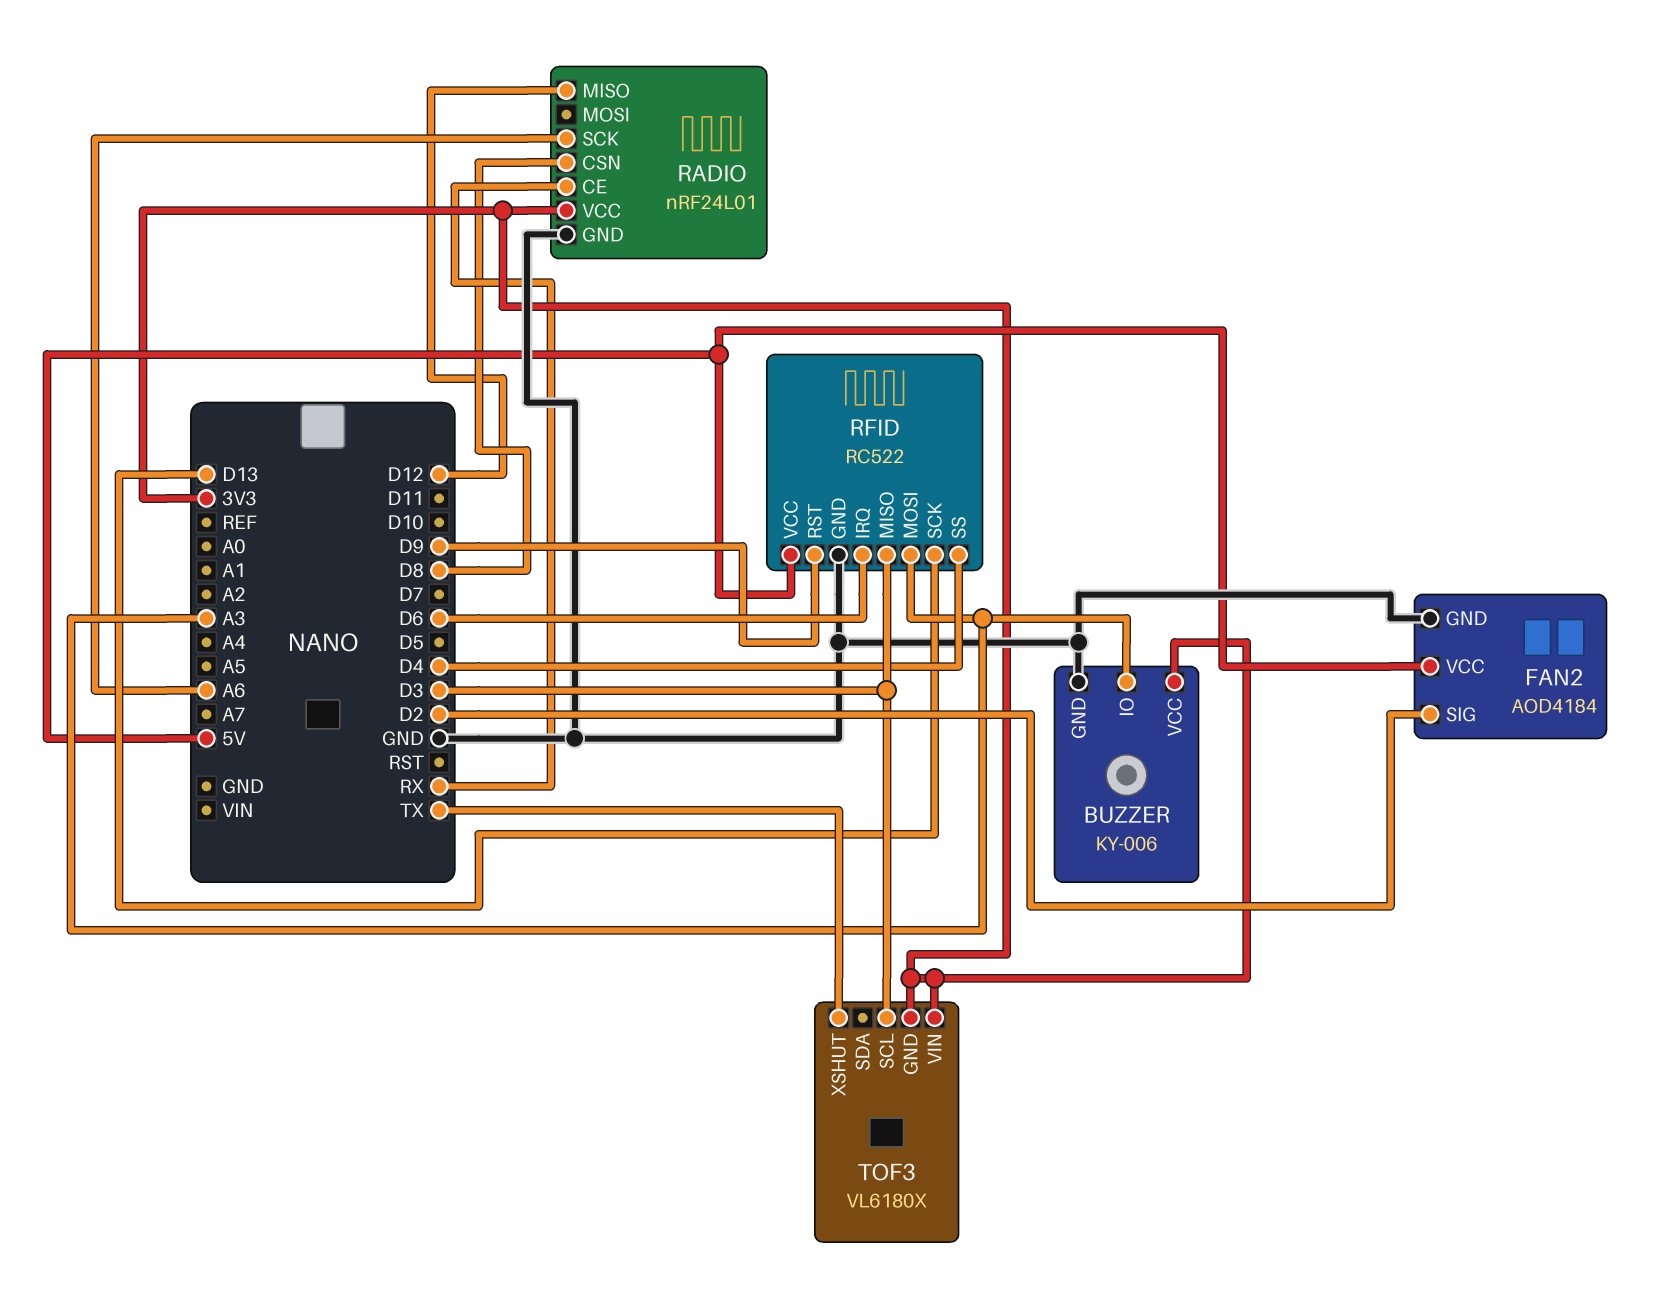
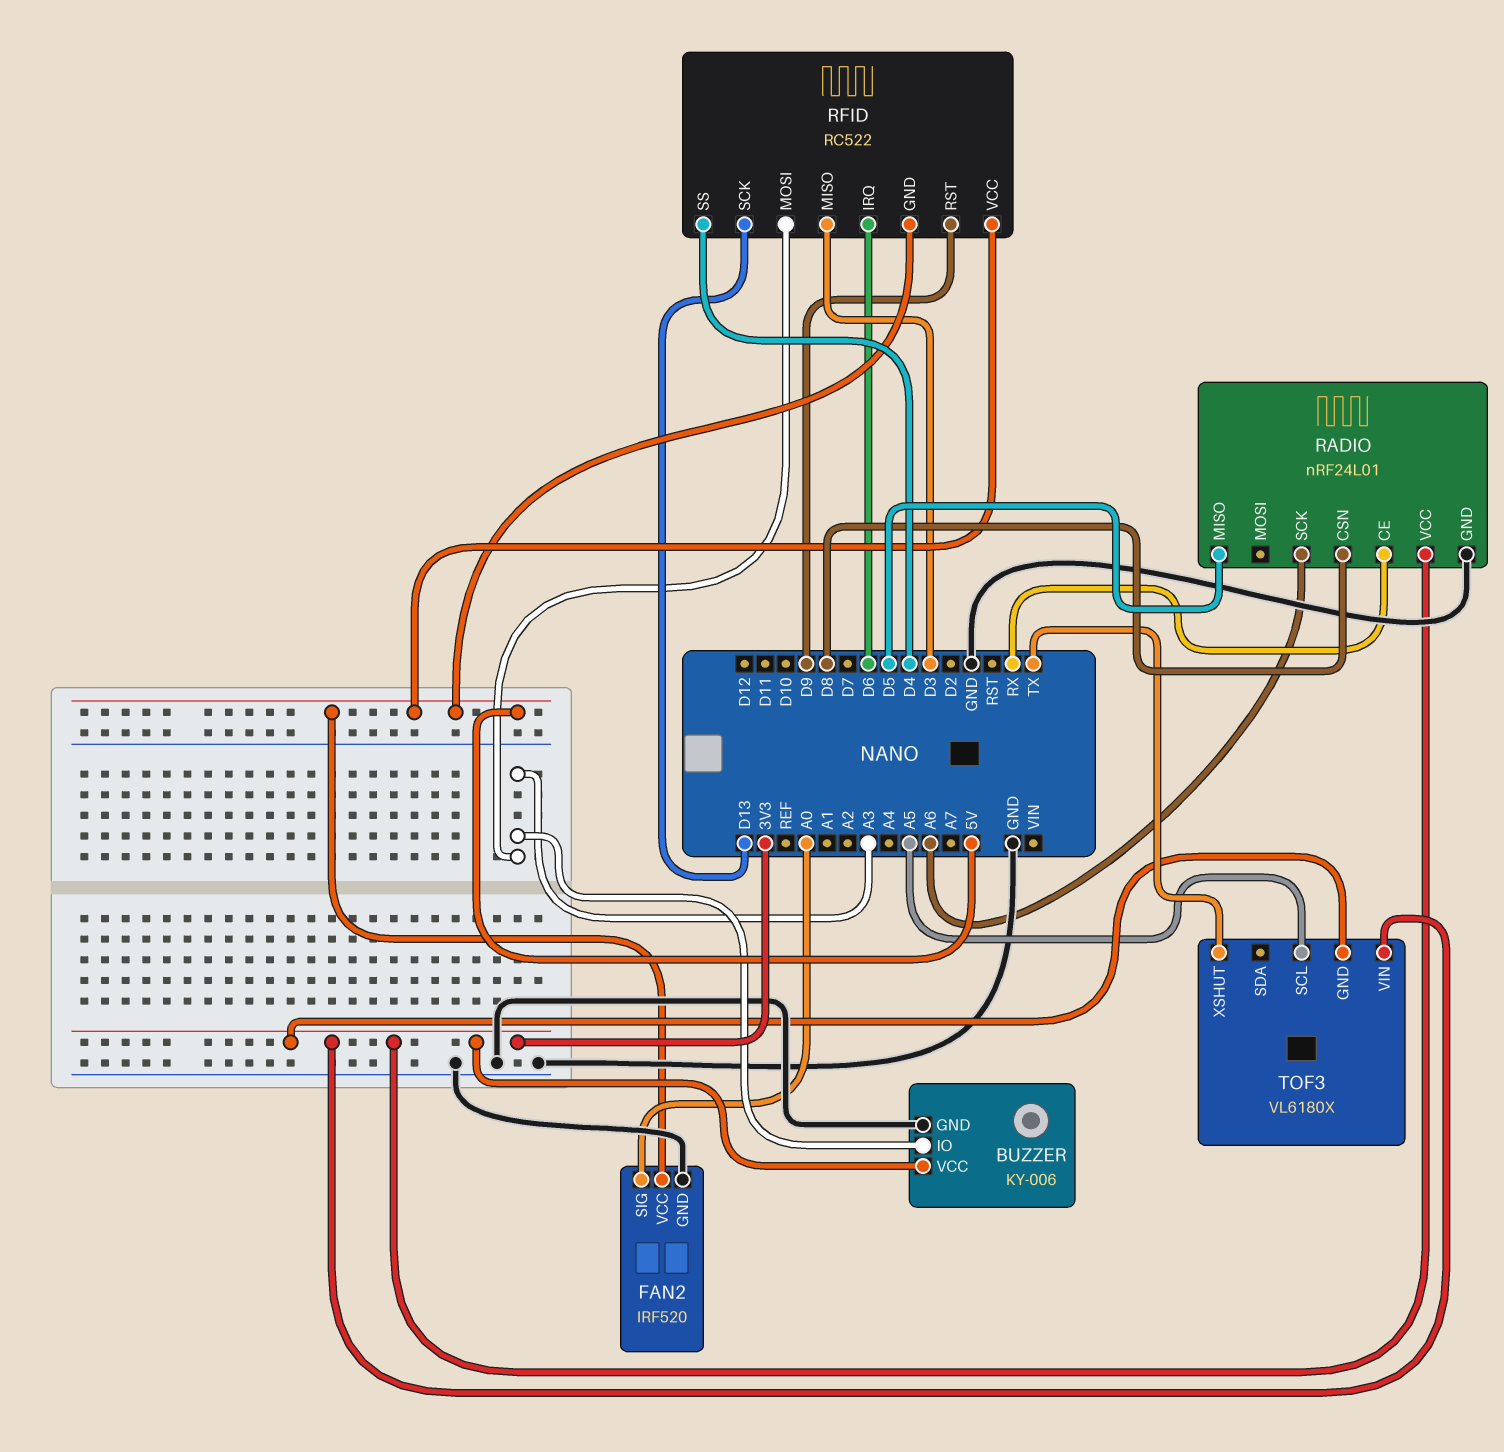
FAN2: AOD4184 -> IRF520
FAN2 pin SIG: D2 -> A0
RADIO pin MISO: D12 -> D5
RFID pin GND: GND -> 5V
TOF3 pin SCL: D3 -> A5

